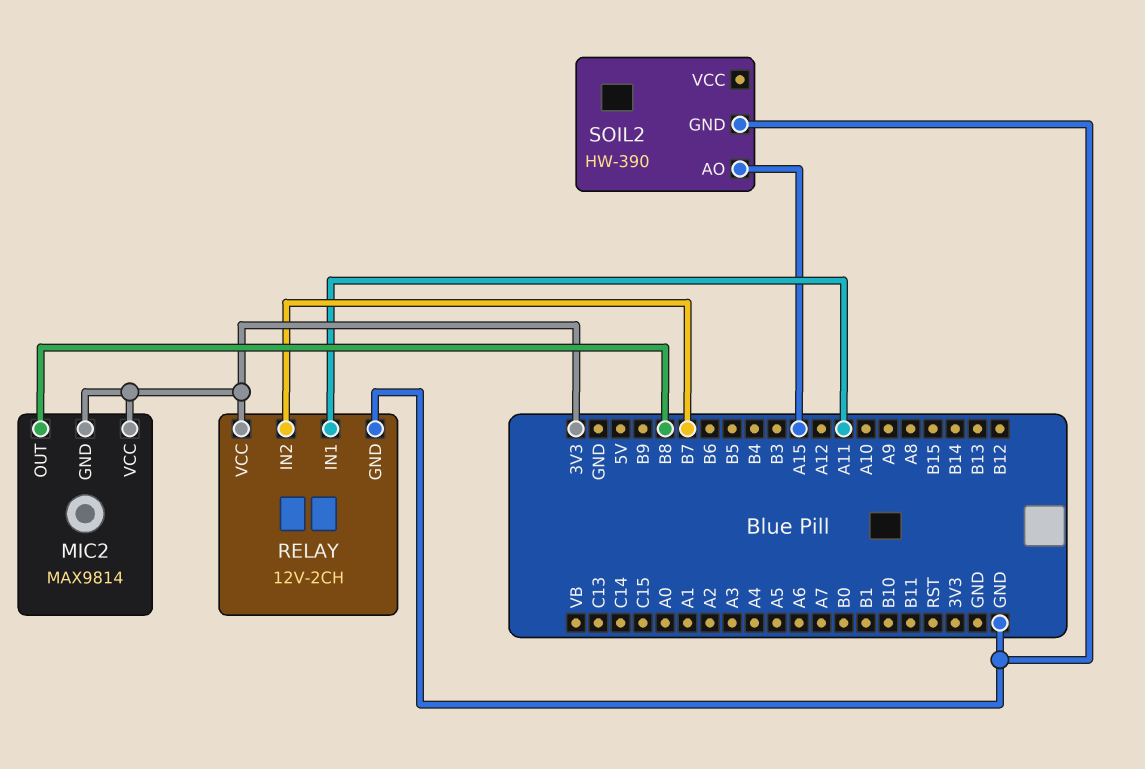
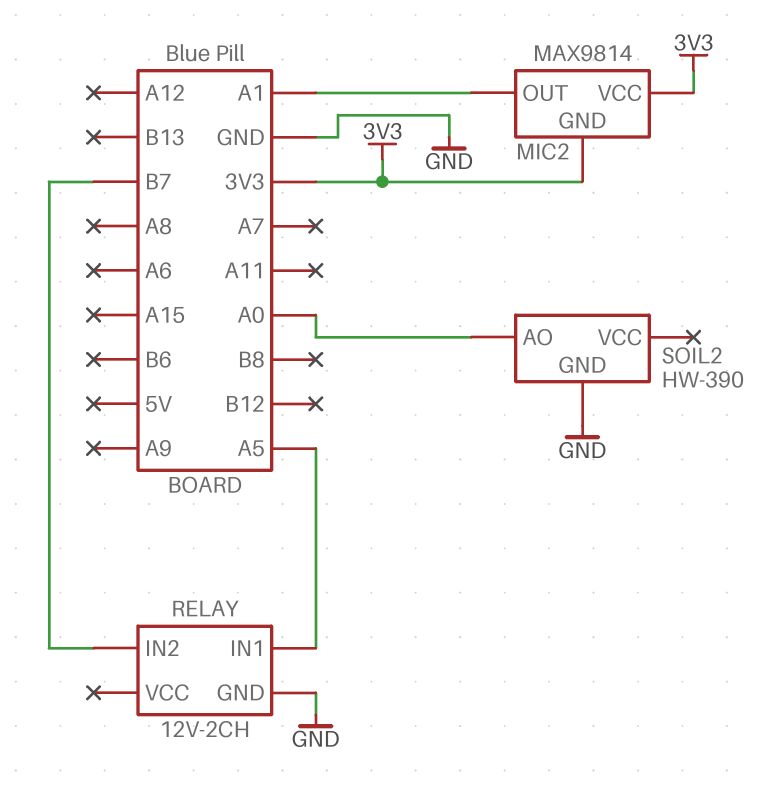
MIC2 pin OUT: B8 -> A1
RELAY pin IN1: A11 -> A5
RELAY pin VCC: 3V3 -> none
SOIL2 pin AO: A15 -> A0

